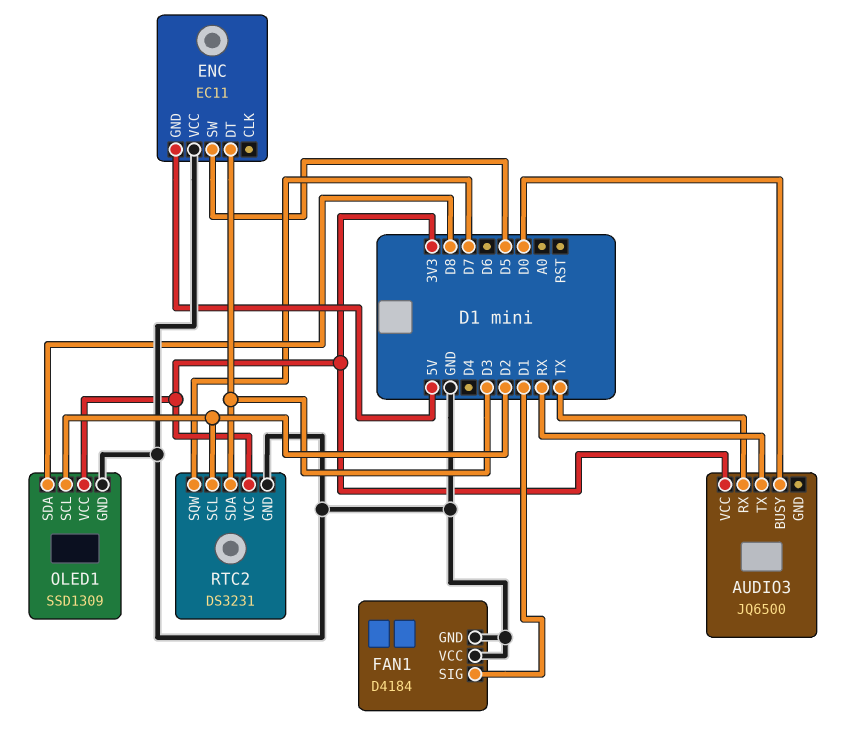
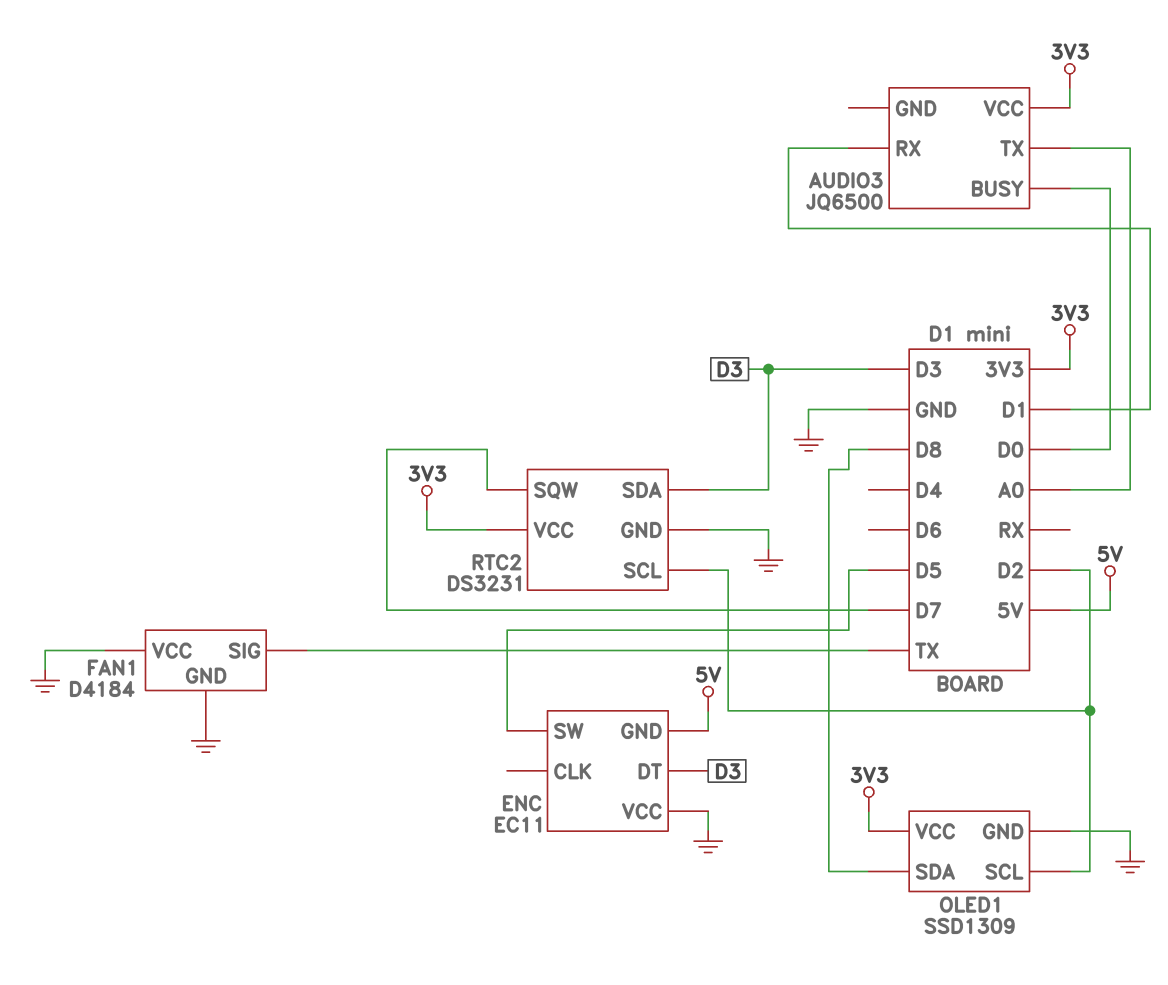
AUDIO3 pin RX: TX -> D1
AUDIO3 pin TX: RX -> A0
FAN1 pin SIG: D1 -> TX

